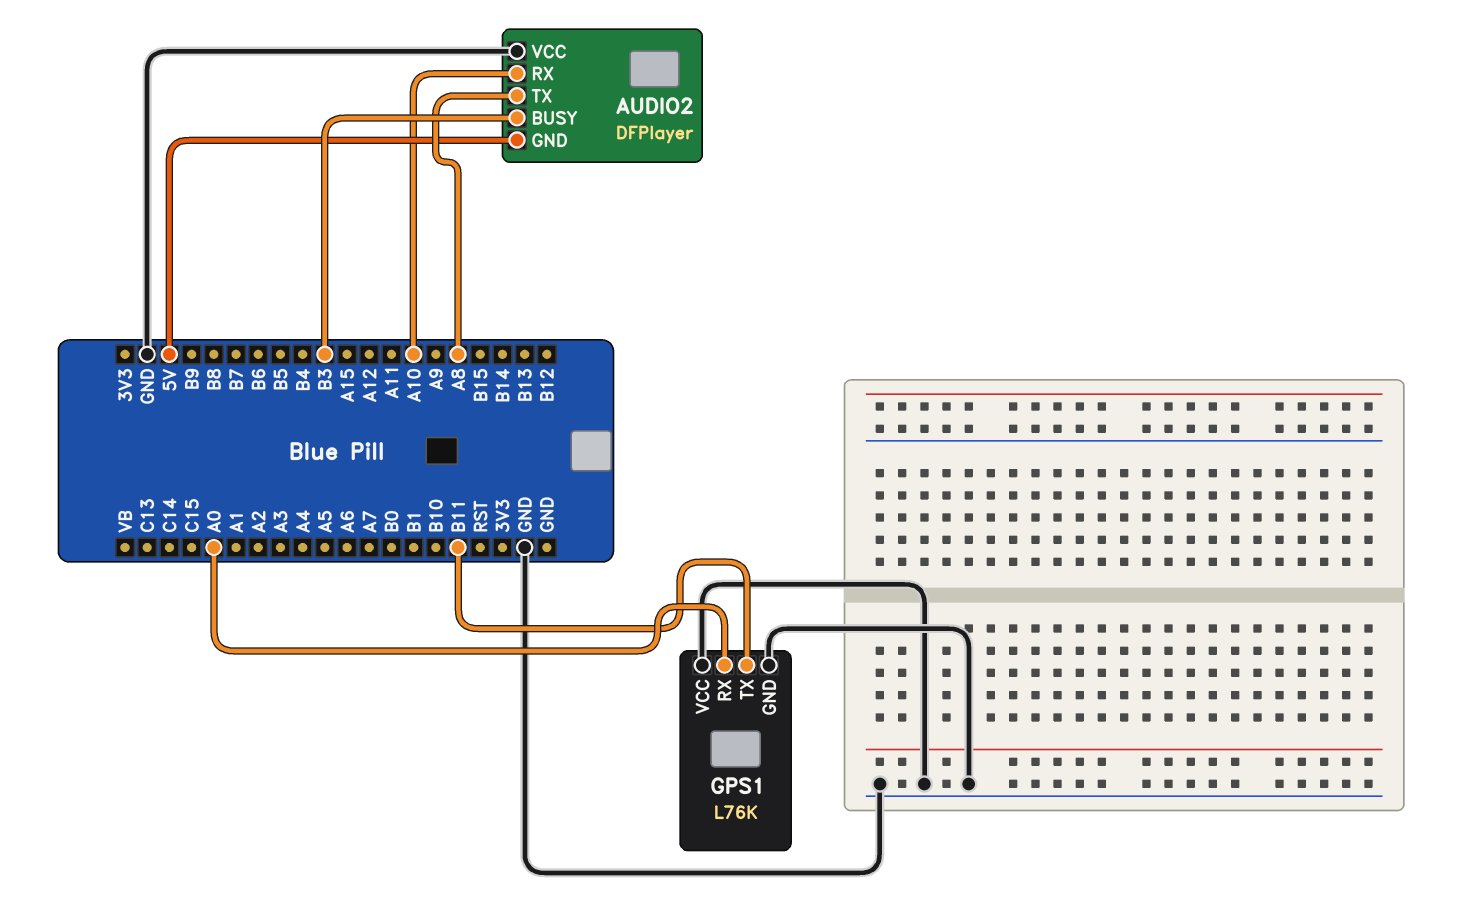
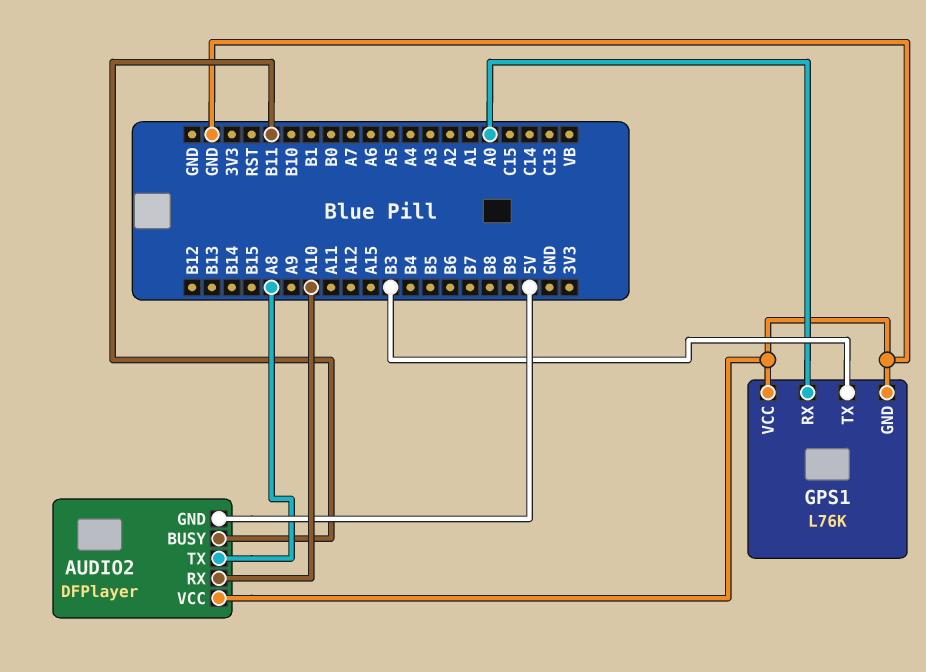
AUDIO2 pin BUSY: B3 -> B11
GPS1 pin TX: B11 -> B3

